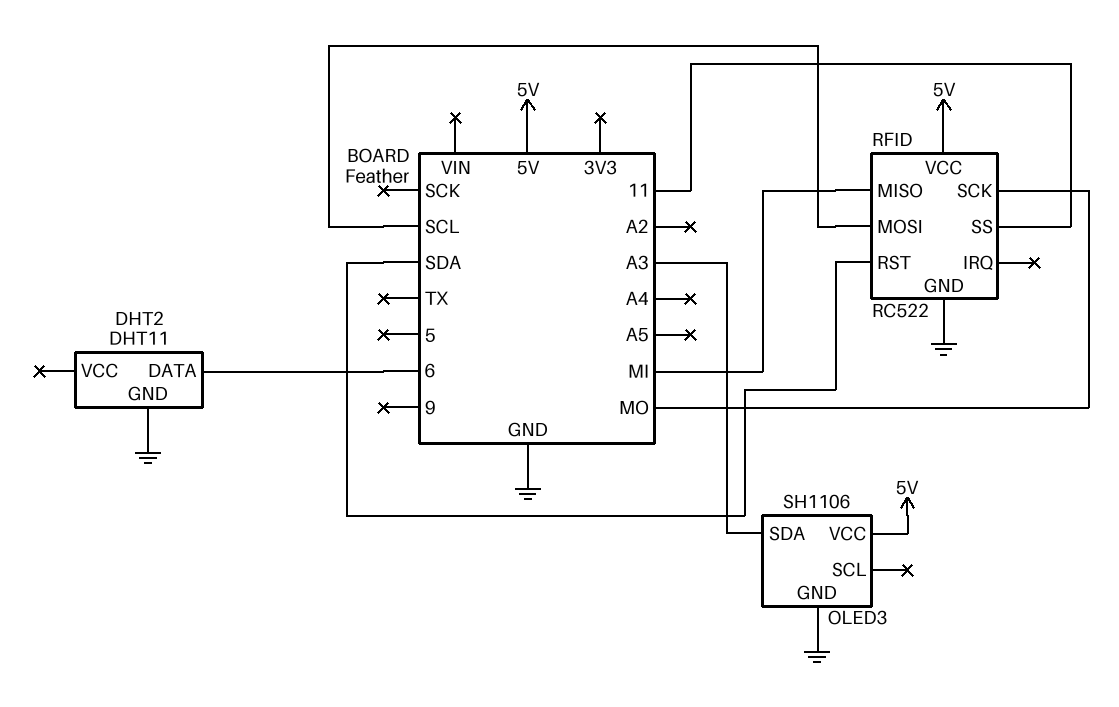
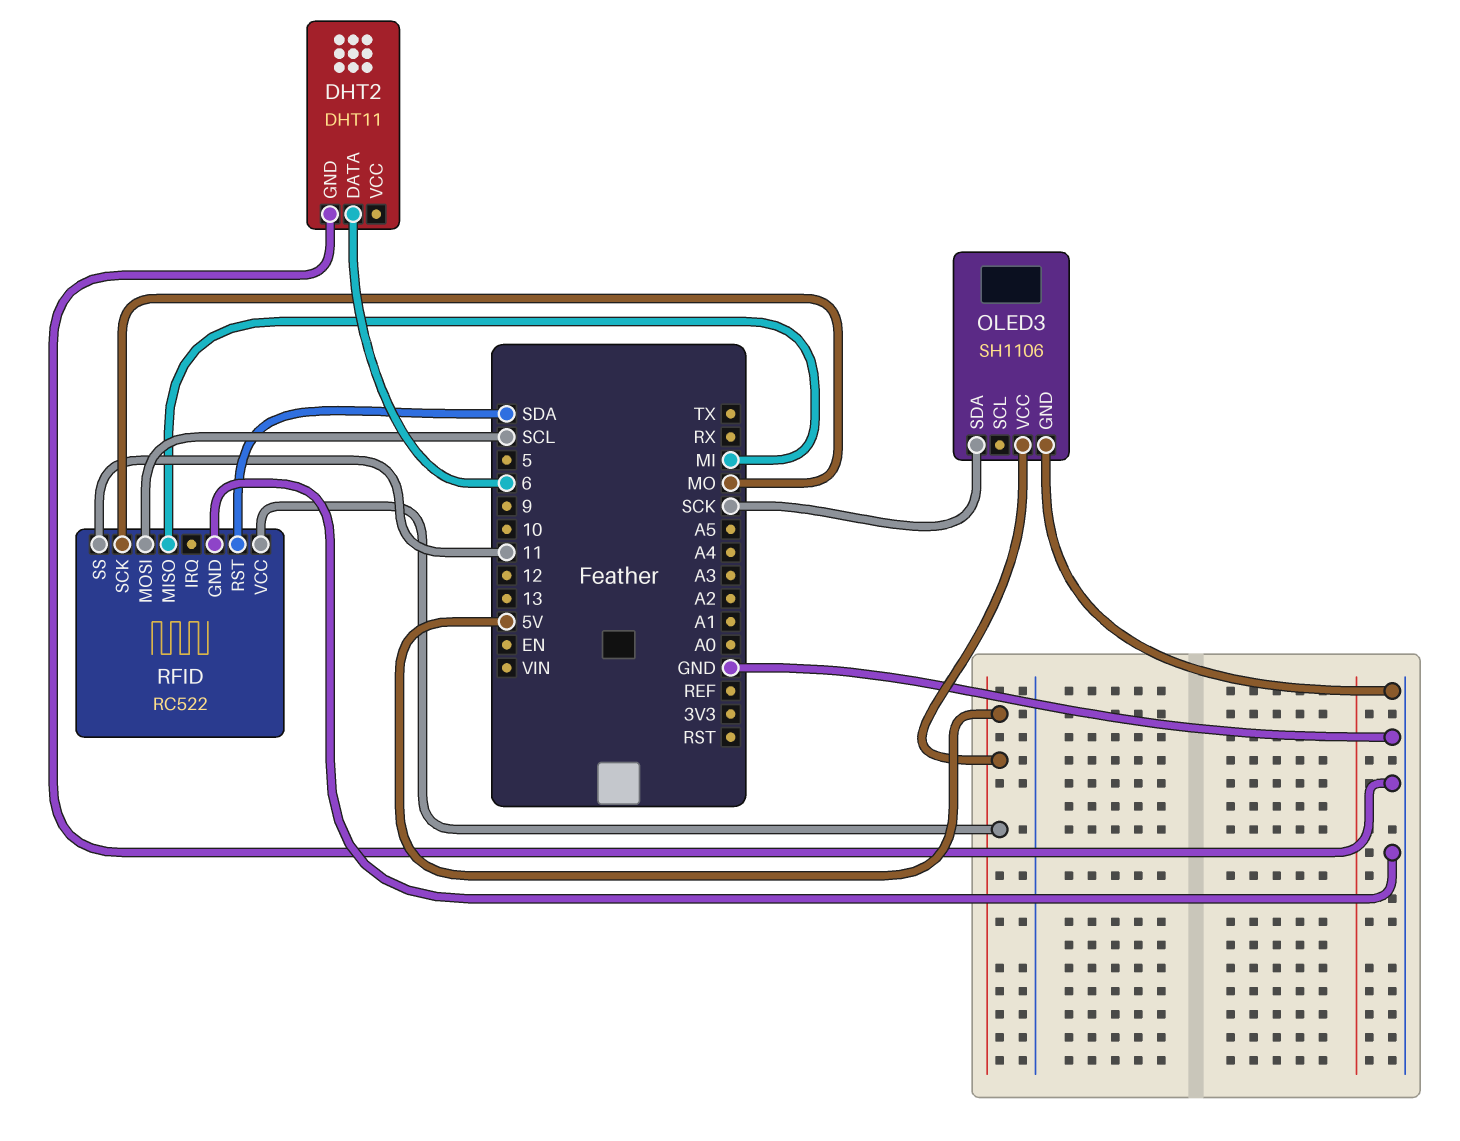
OLED3 pin SDA: A3 -> SCK

